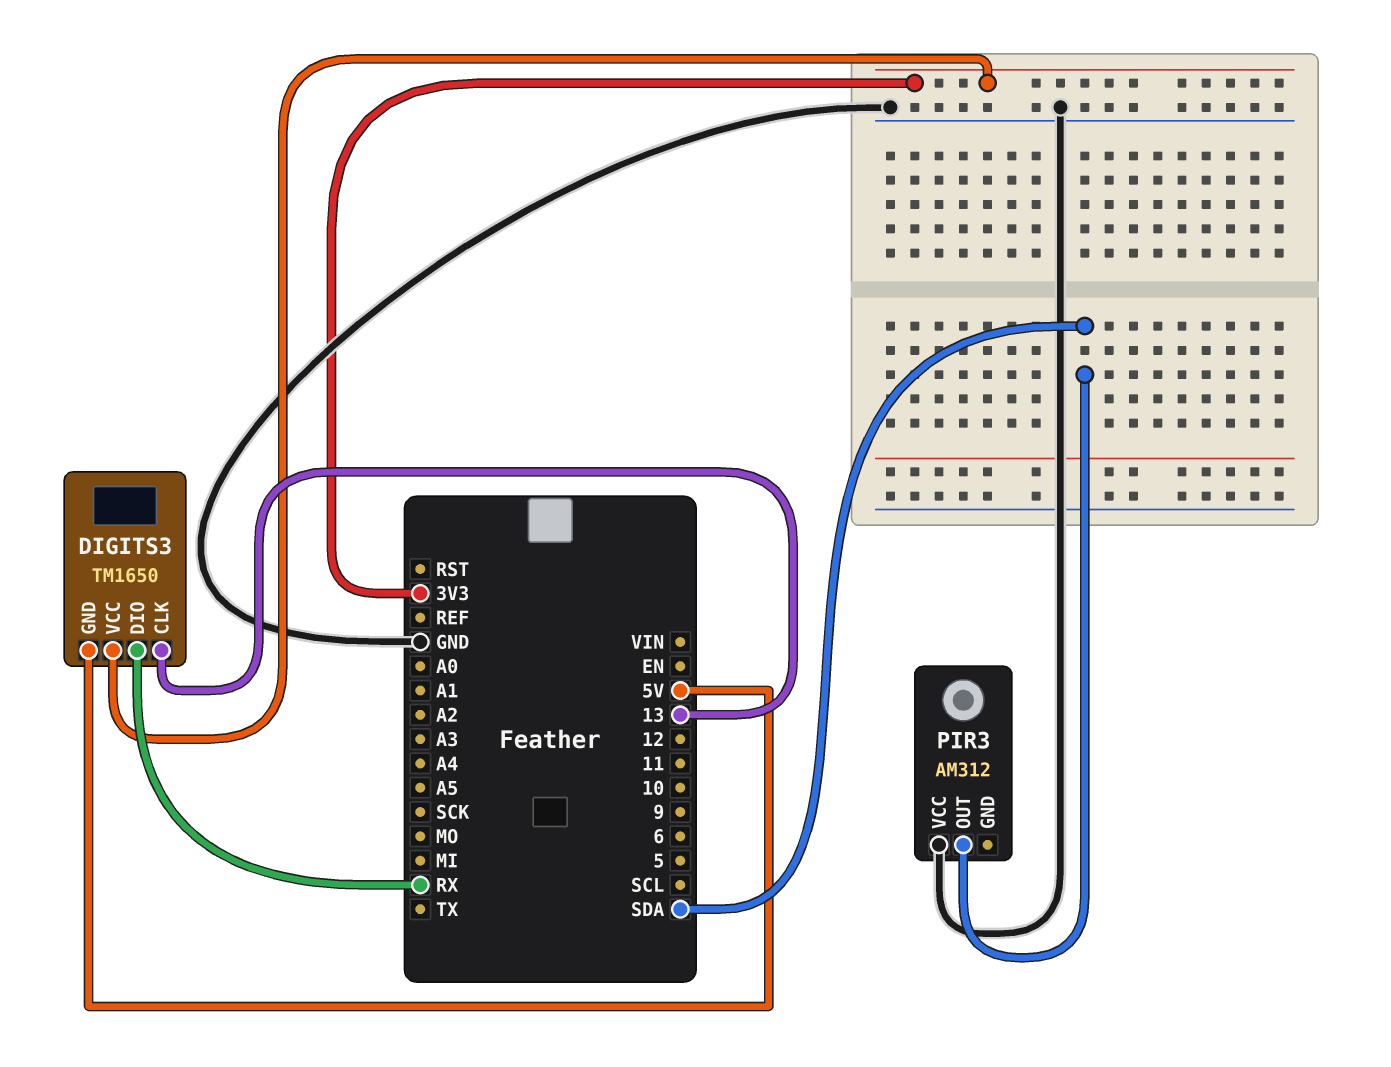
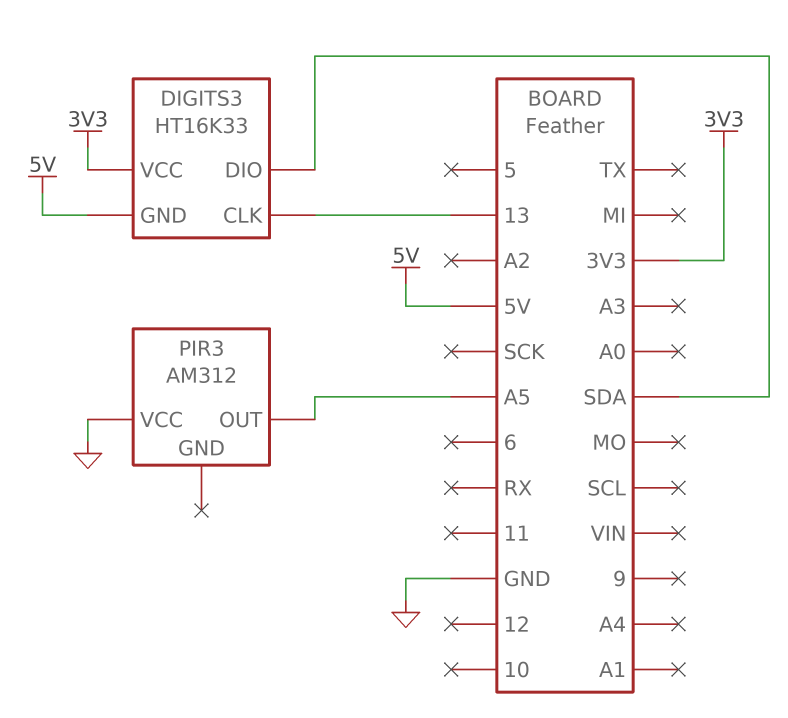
DIGITS3: TM1650 -> HT16K33
DIGITS3 pin DIO: RX -> SDA
PIR3 pin OUT: SDA -> A5

